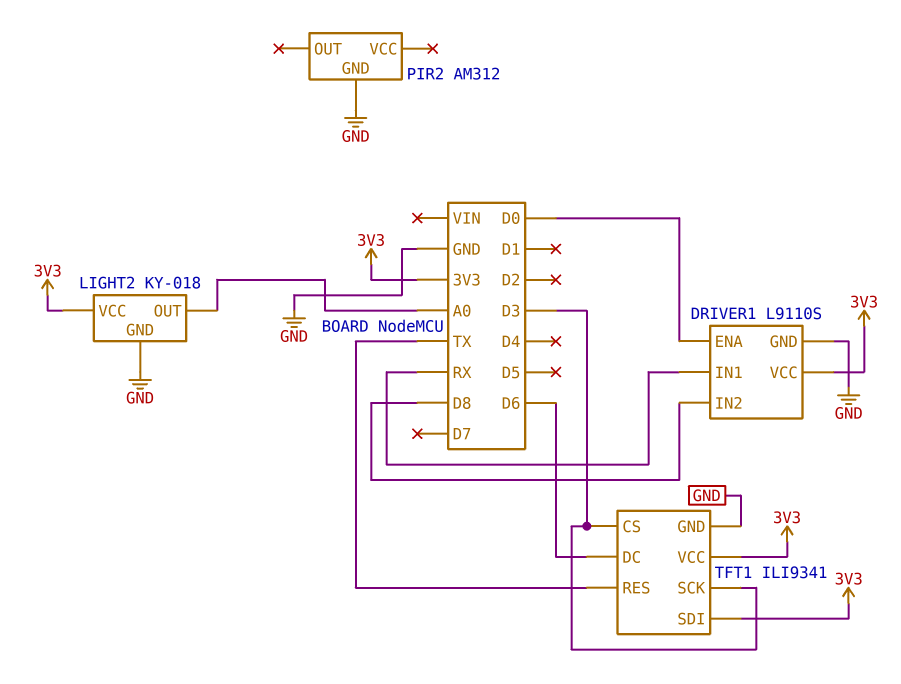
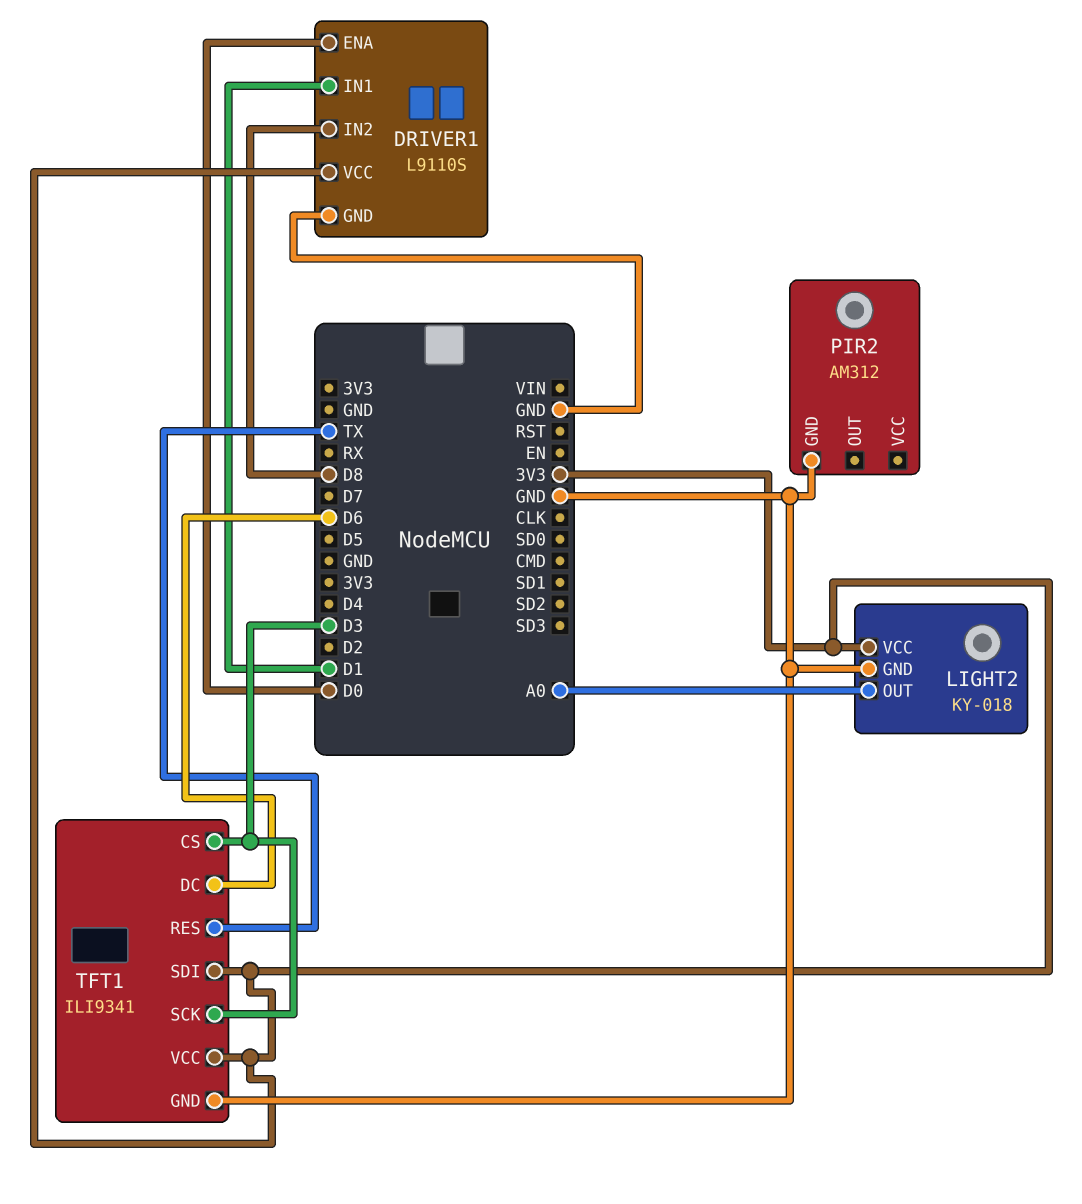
DRIVER1 pin IN1: RX -> D1

